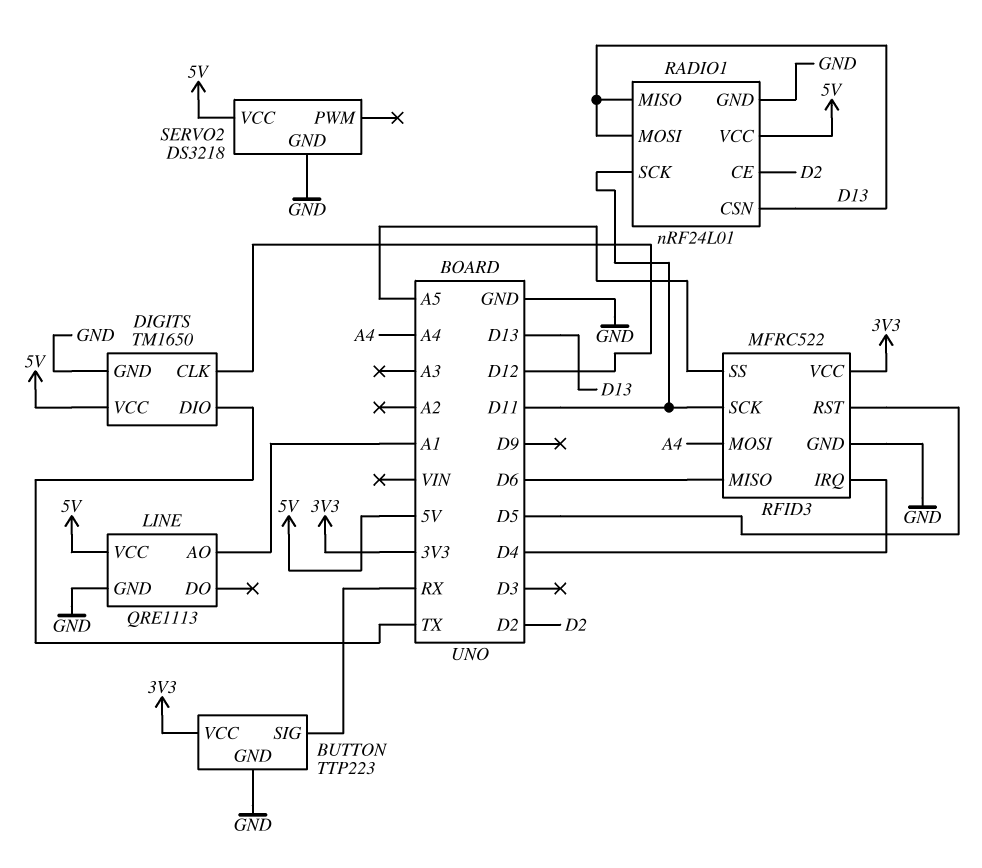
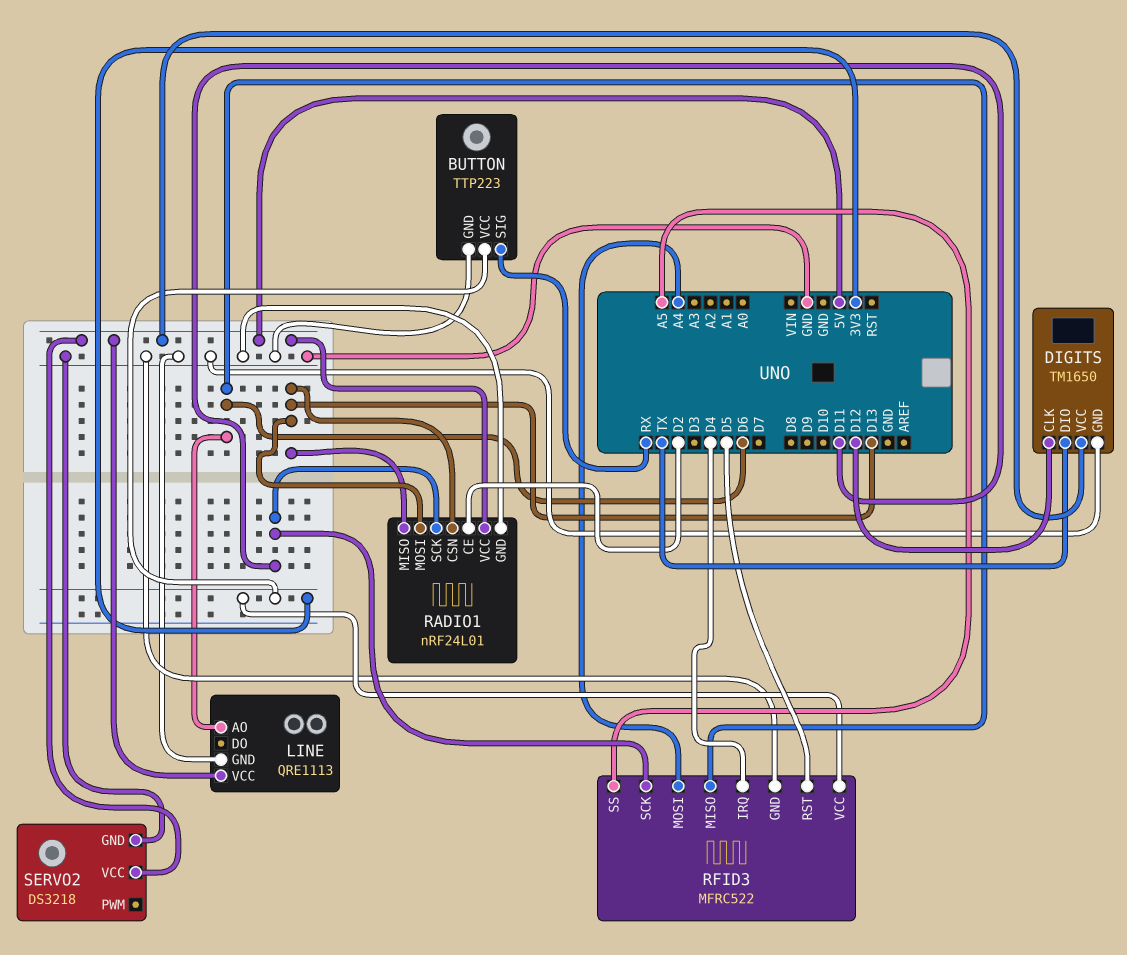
LINE pin AO: A1 -> D6

